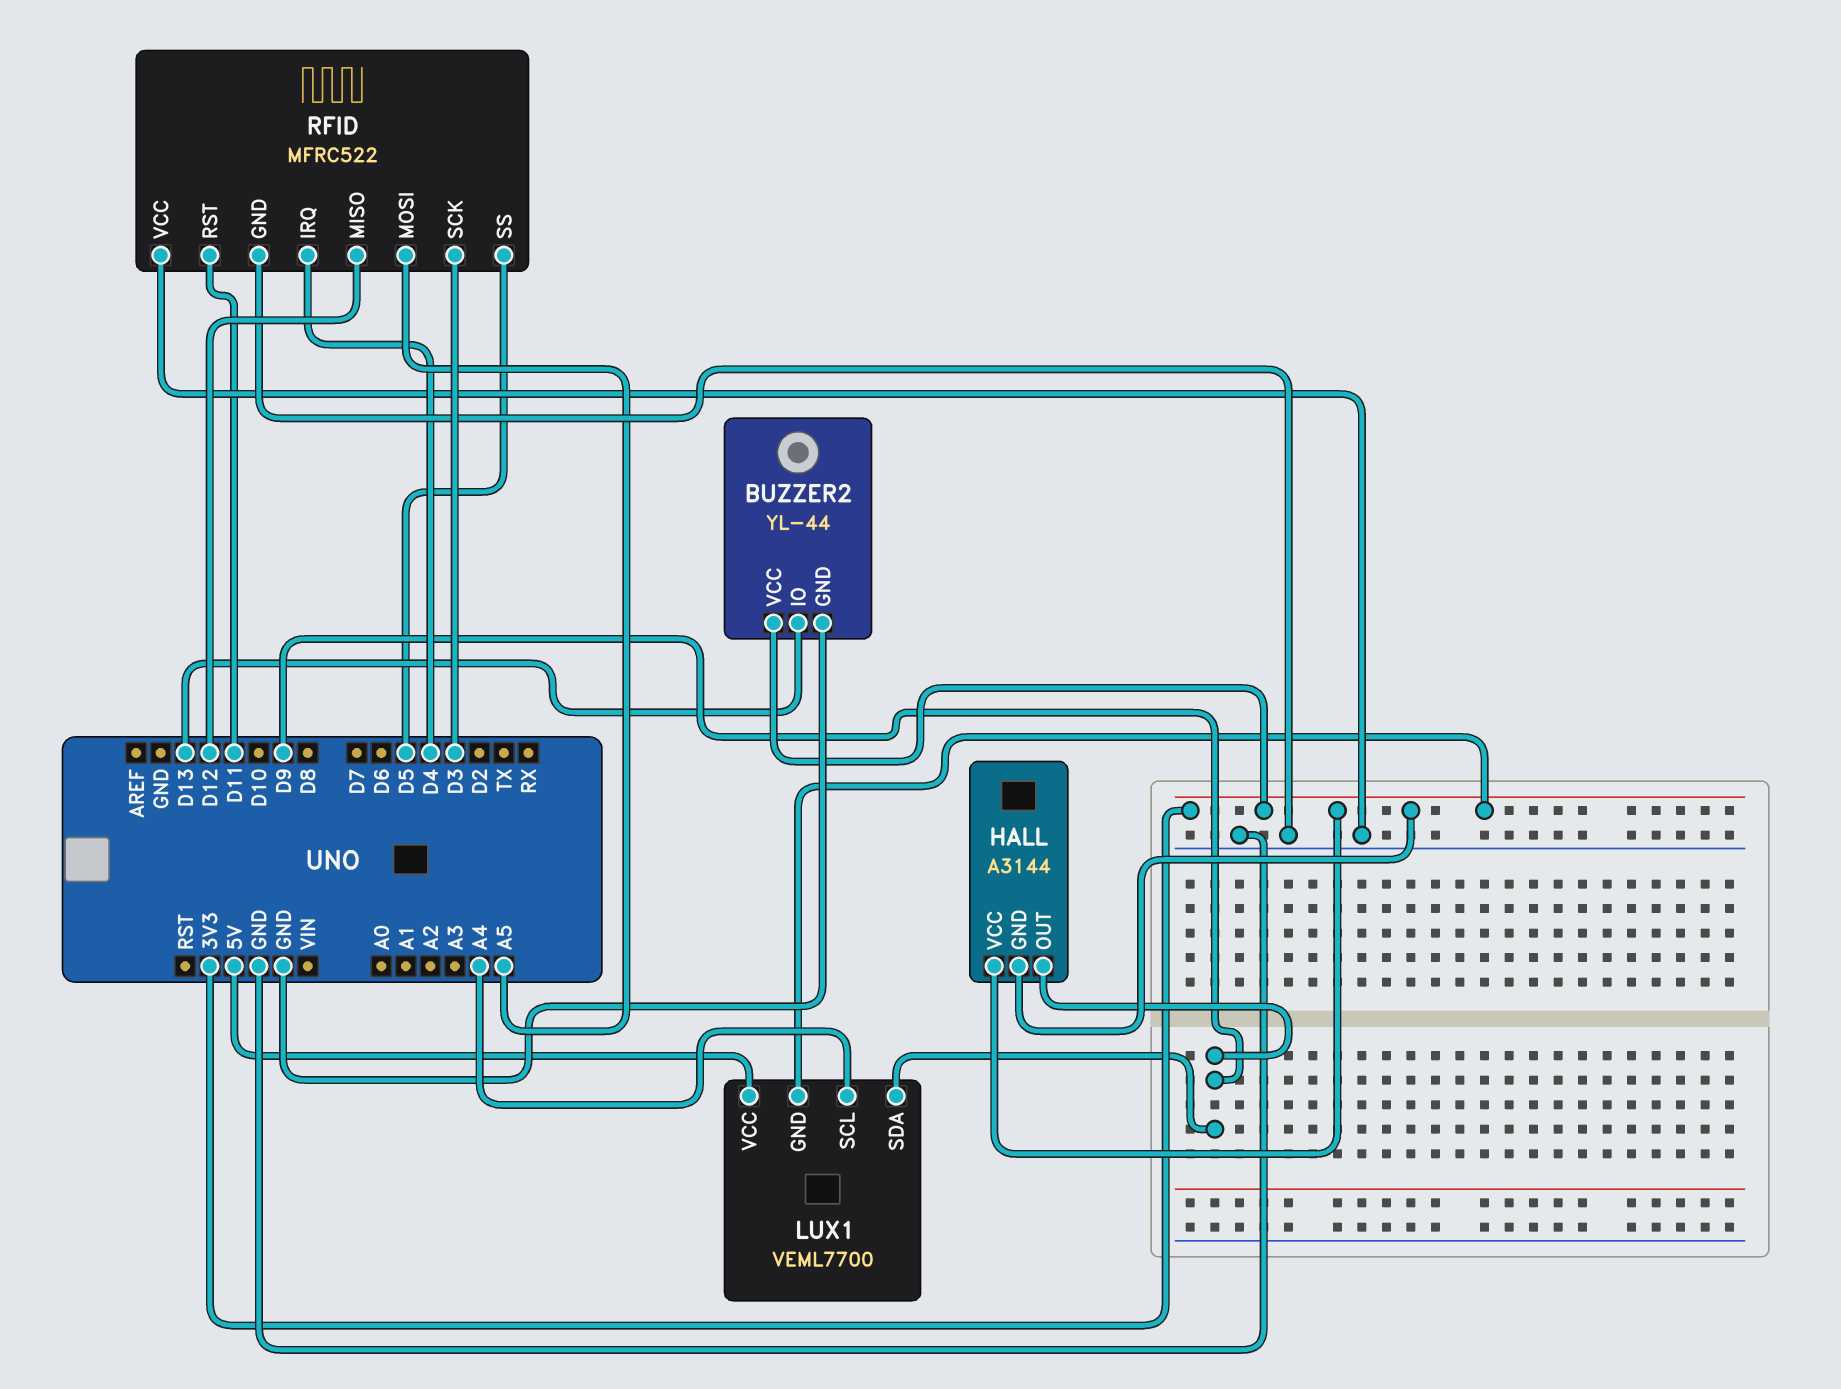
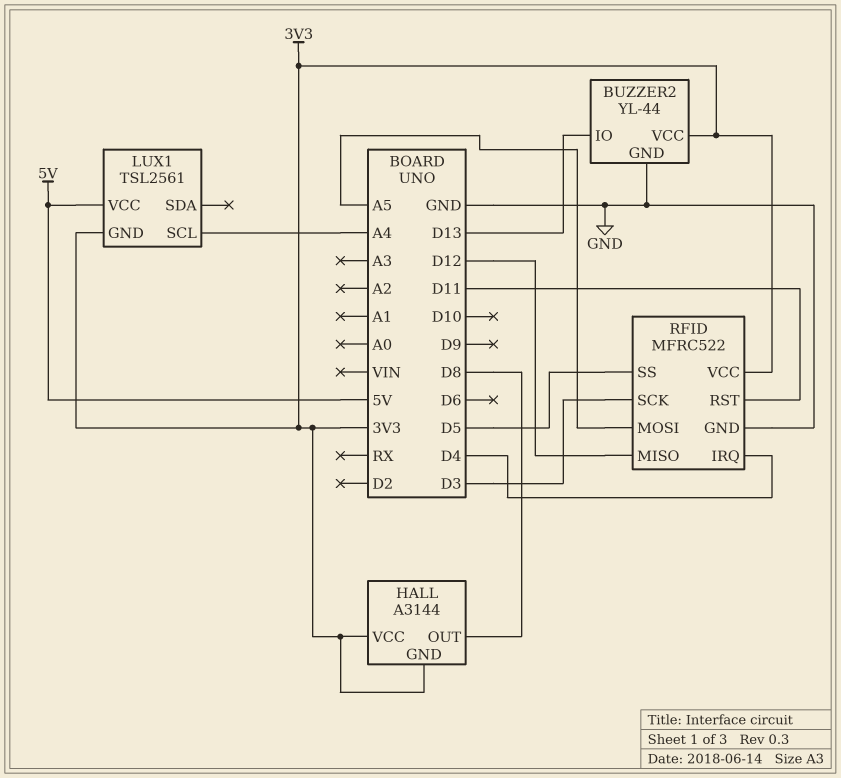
HALL pin OUT: D9 -> D8
LUX1: VEML7700 -> TSL2561
LUX1 pin SDA: D9 -> none
RFID pin VCC: GND -> 3V3

